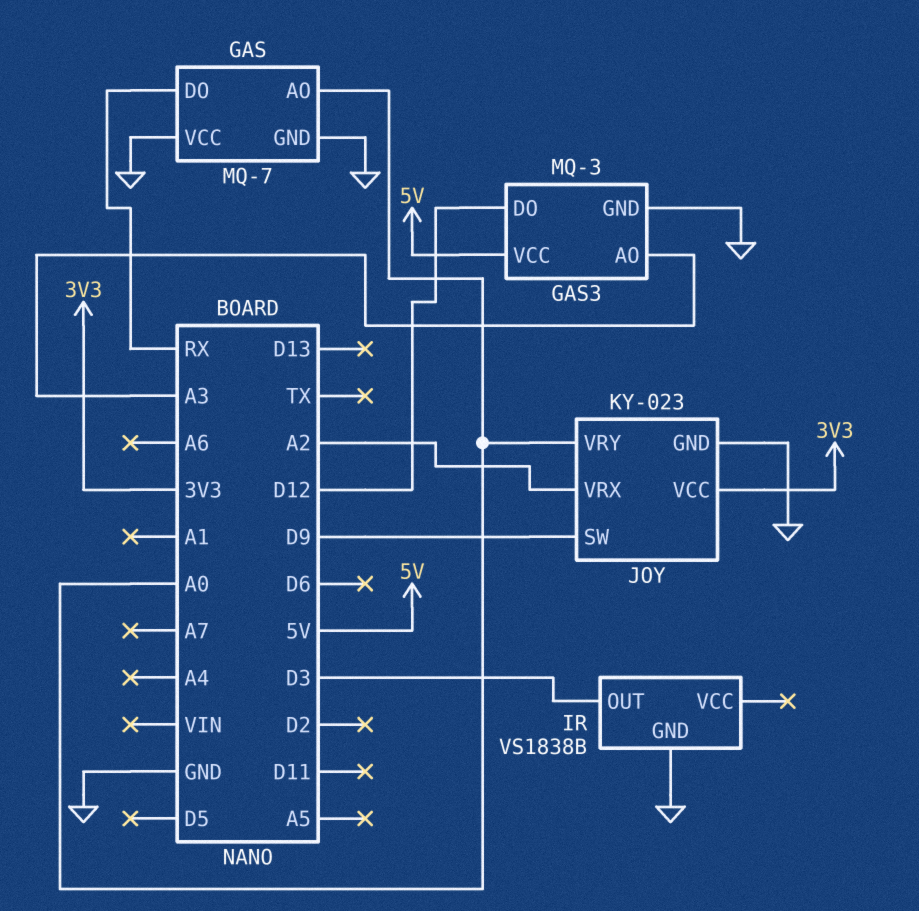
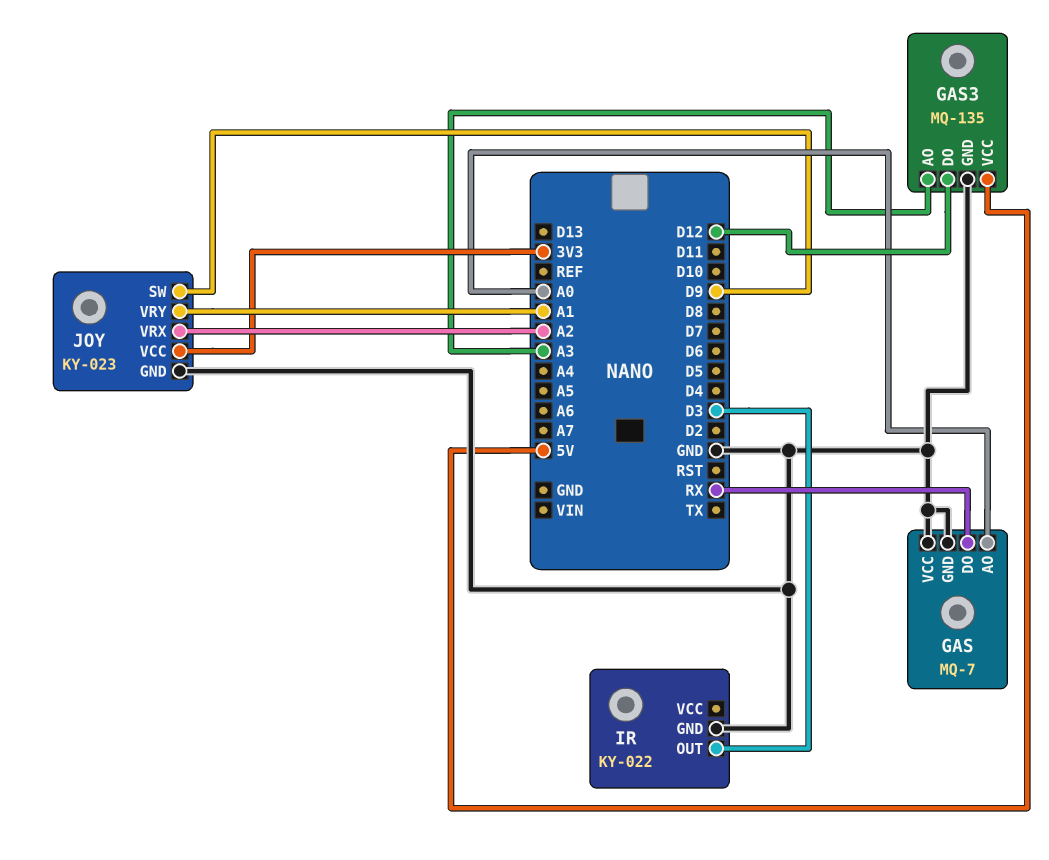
GAS3: MQ-3 -> MQ-135
IR: VS1838B -> KY-022
JOY pin VRY: A0 -> A1

